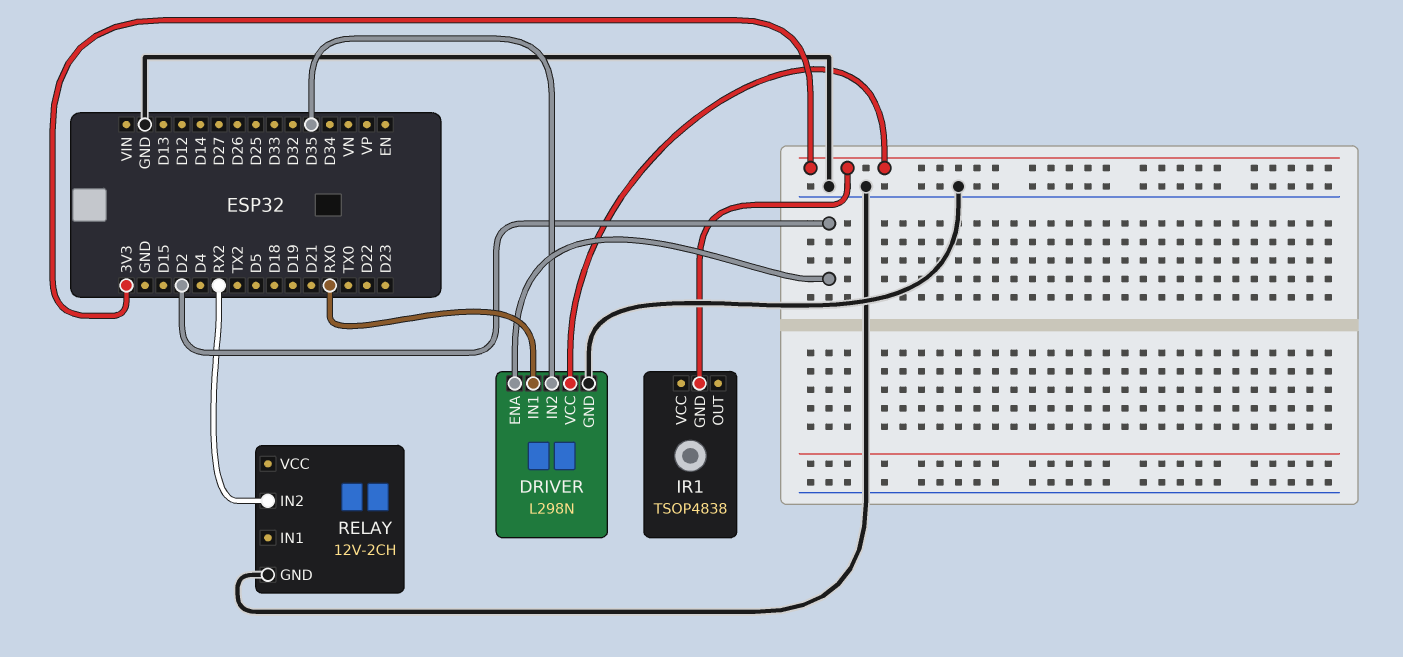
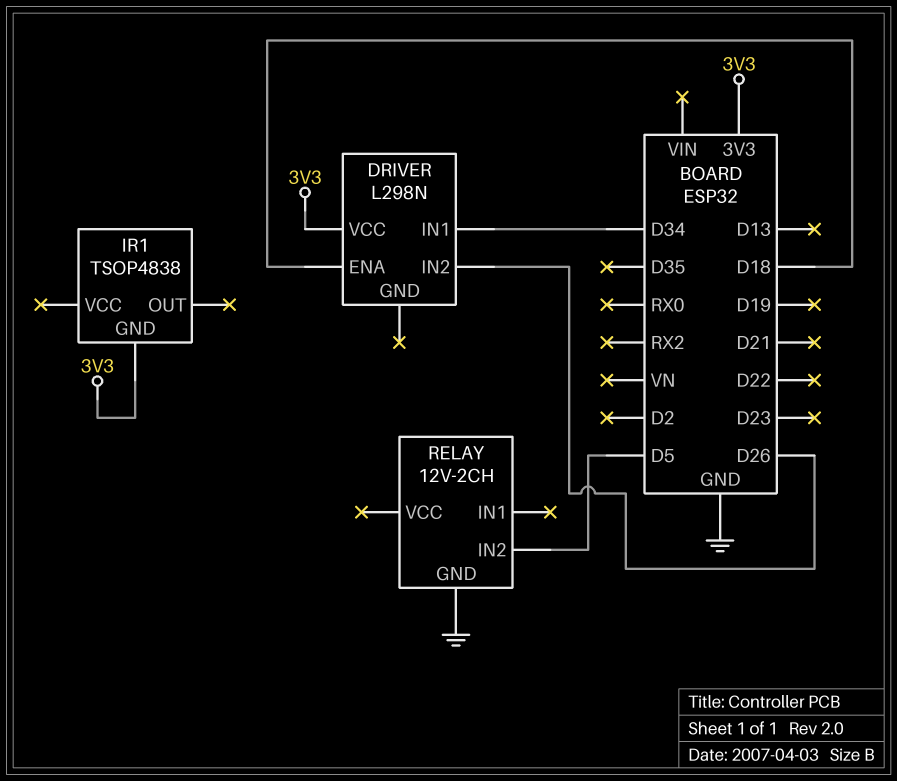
DRIVER pin ENA: D2 -> D18
DRIVER pin GND: GND -> none
DRIVER pin IN1: RX0 -> D34
DRIVER pin IN2: D35 -> D26
RELAY pin IN2: RX2 -> D5

